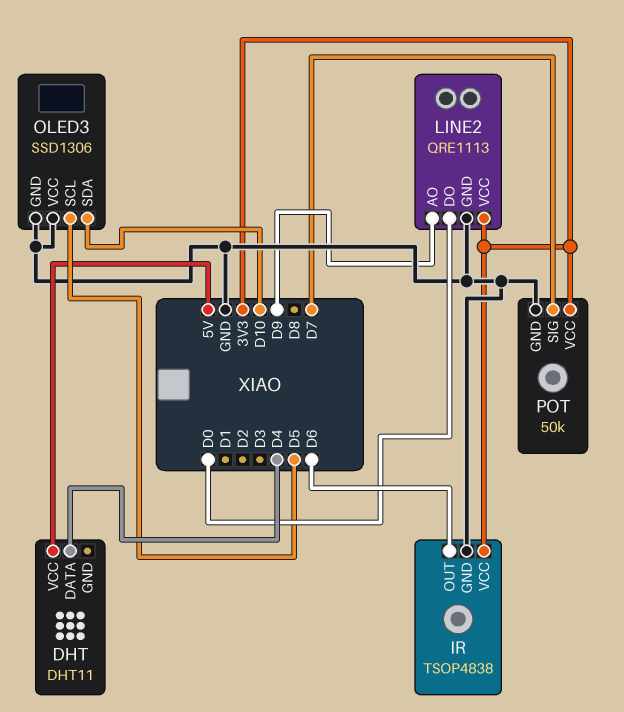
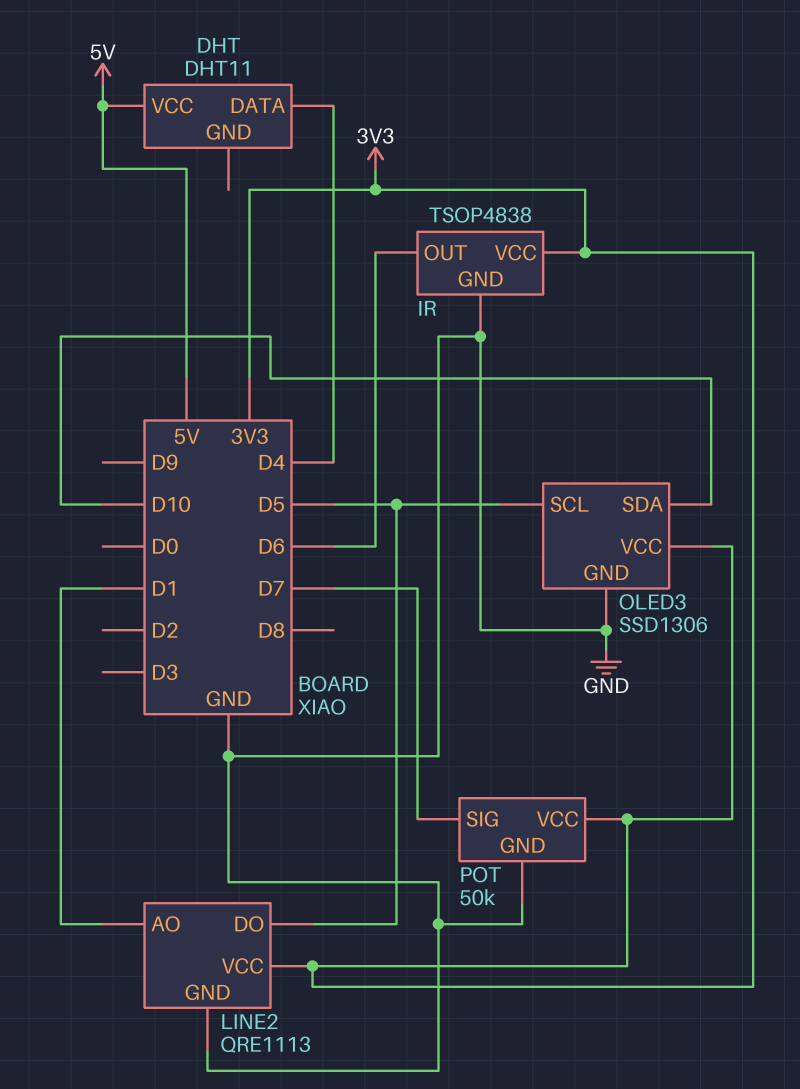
LINE2 pin AO: D9 -> D1
LINE2 pin DO: D0 -> D5
OLED3 pin VCC: GND -> 3V3

